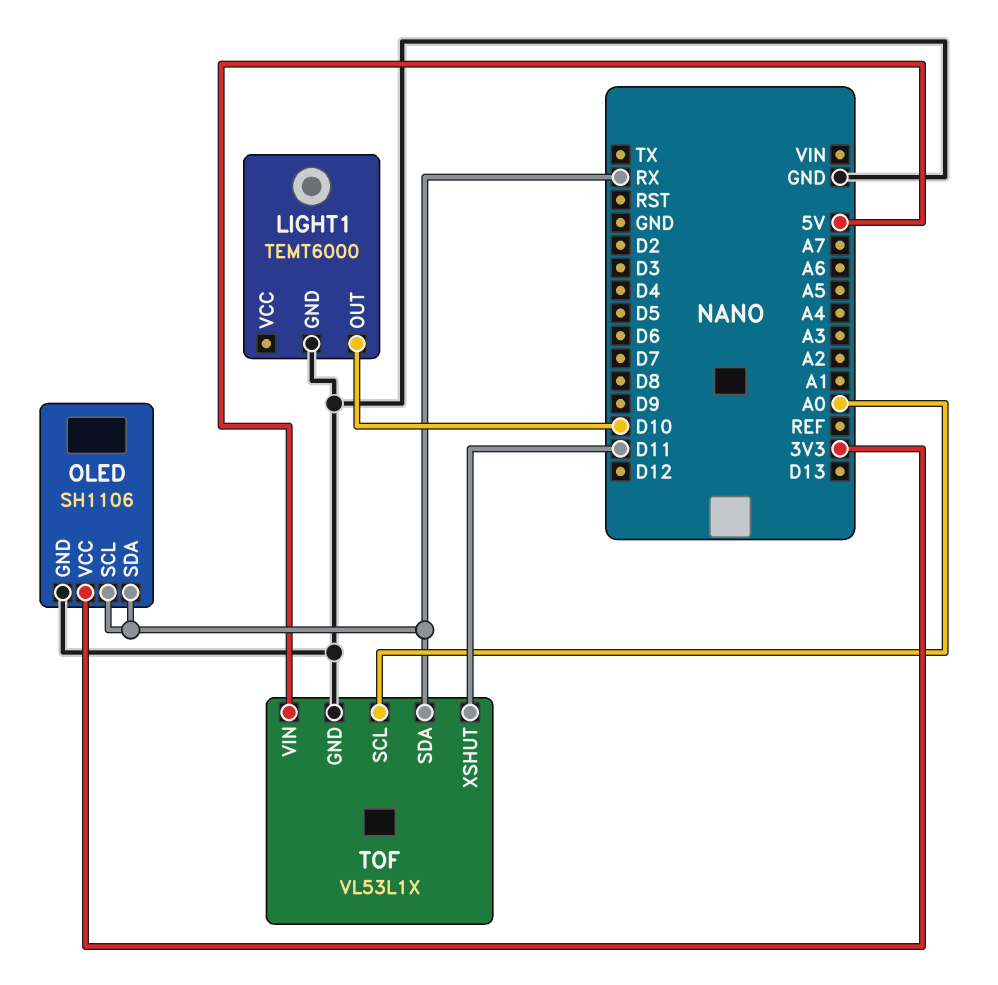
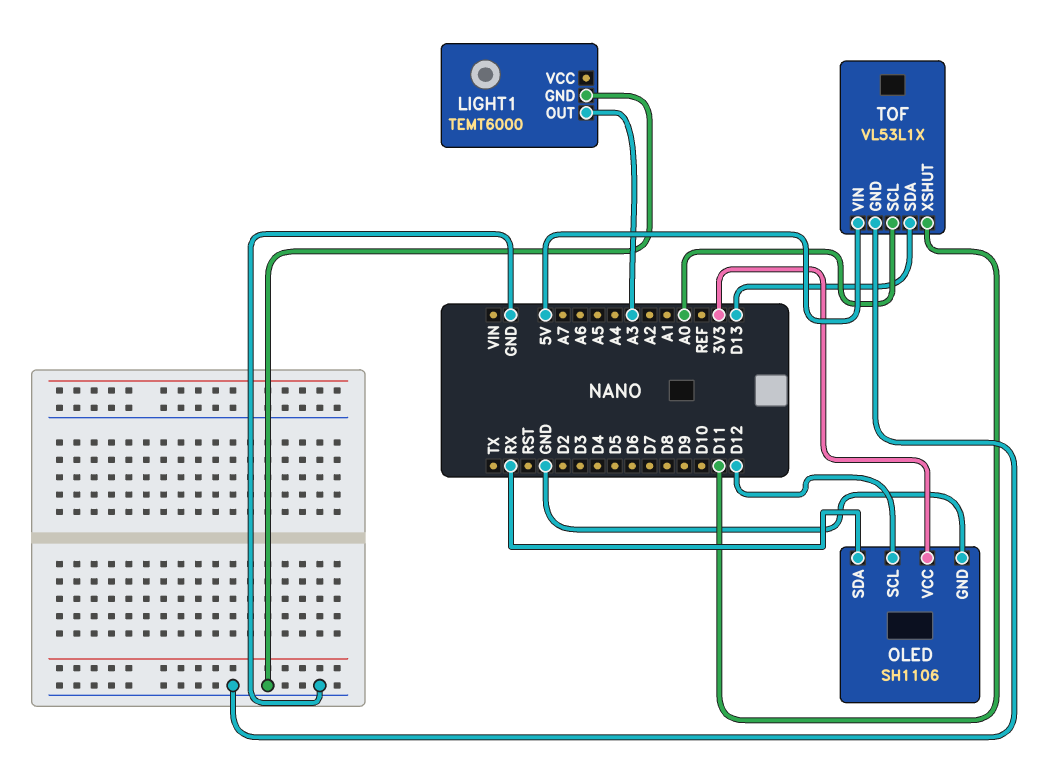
LIGHT1 pin OUT: D10 -> A3
OLED pin SCL: RX -> D12
TOF pin SDA: RX -> D13

